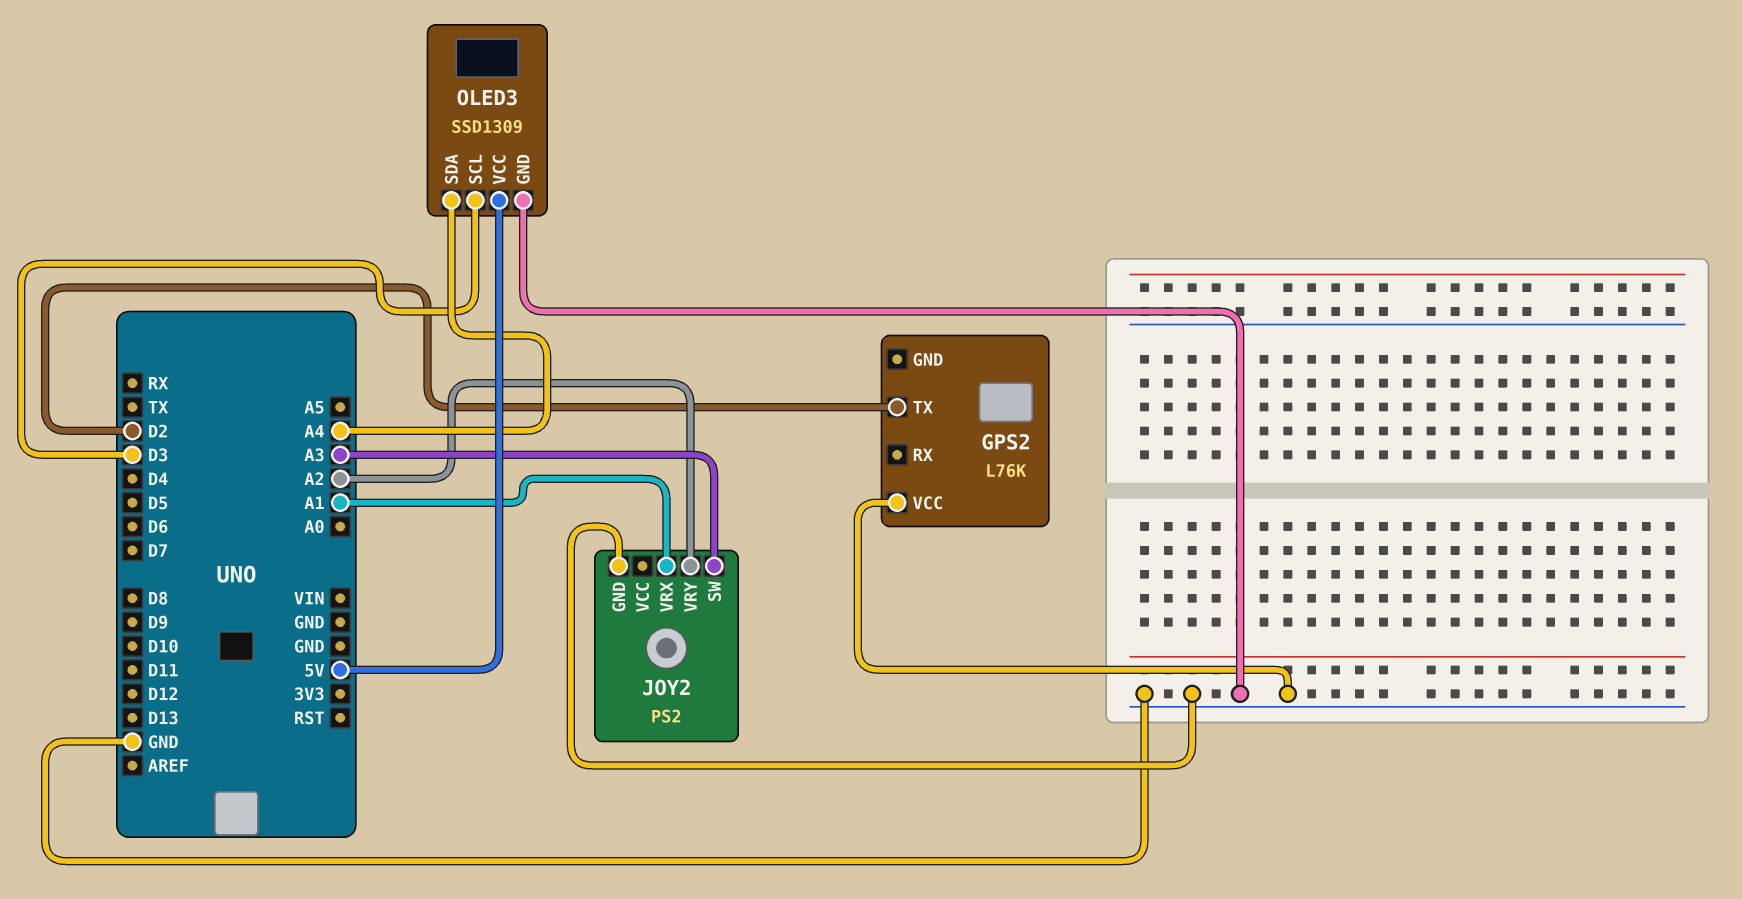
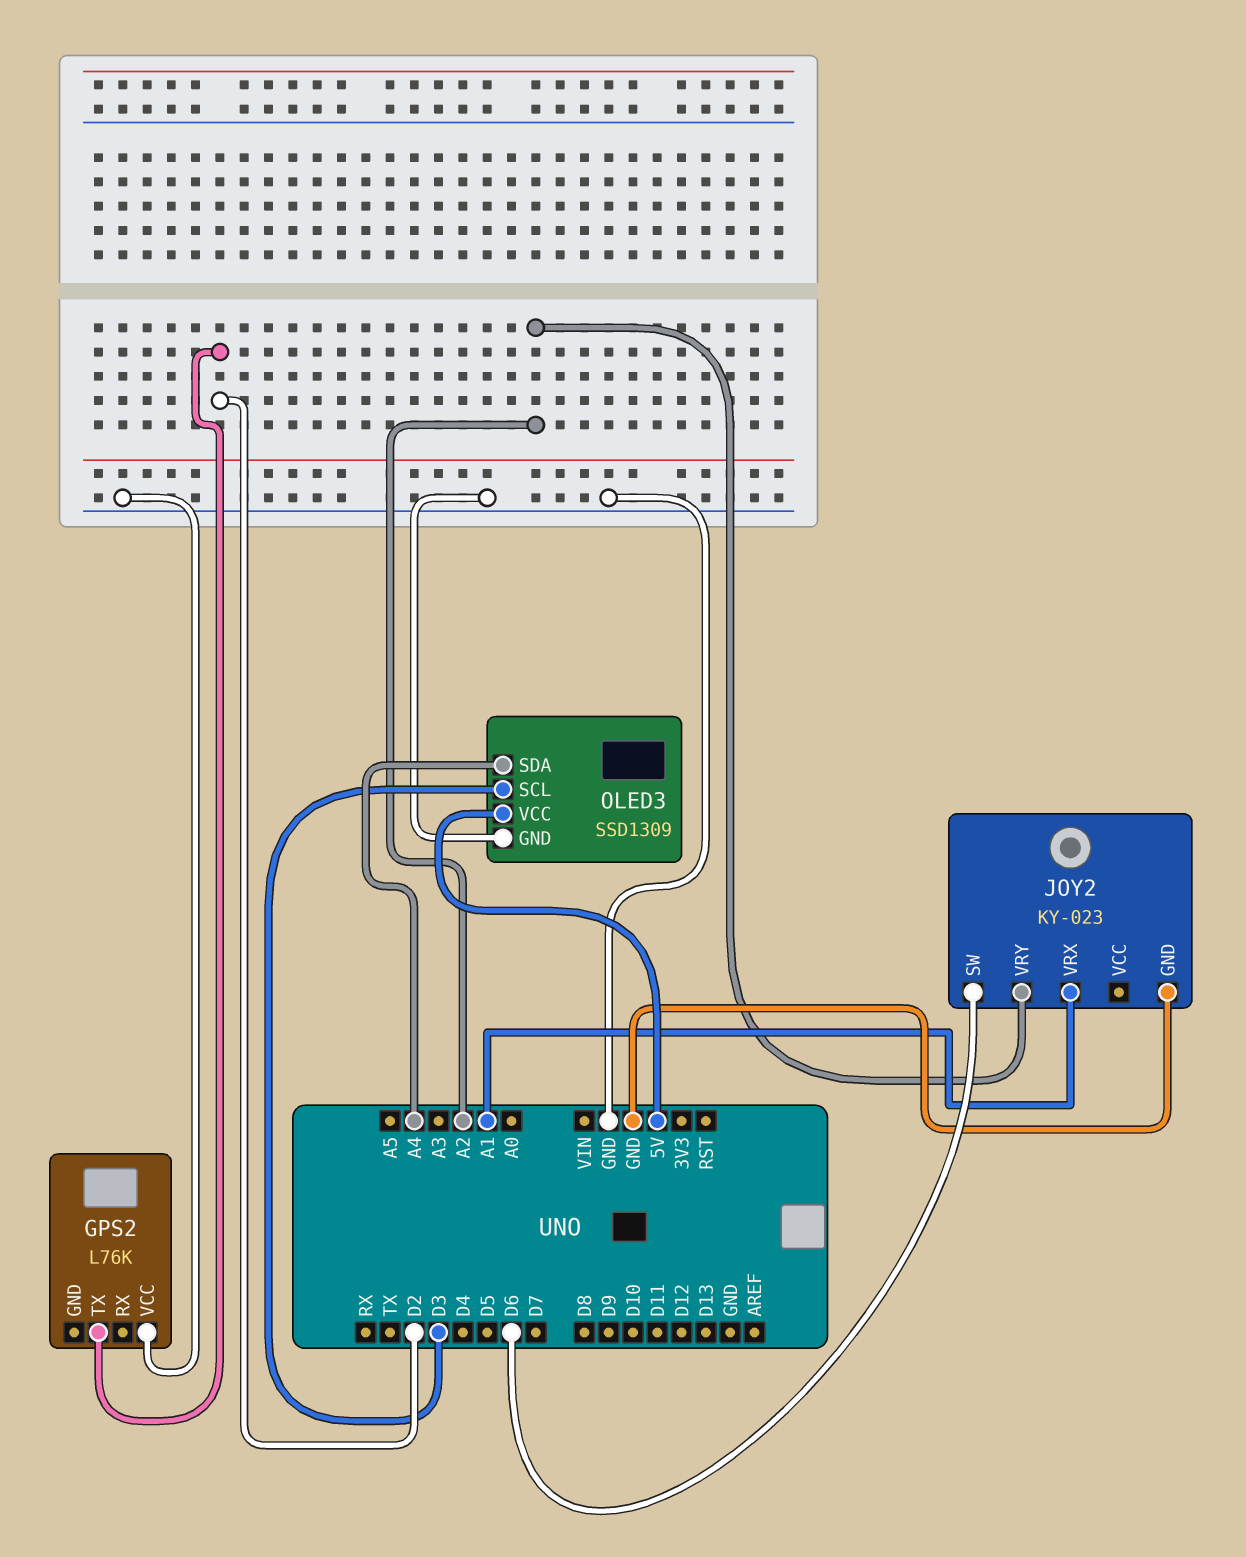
JOY2: PS2 -> KY-023
JOY2 pin SW: A3 -> D6

